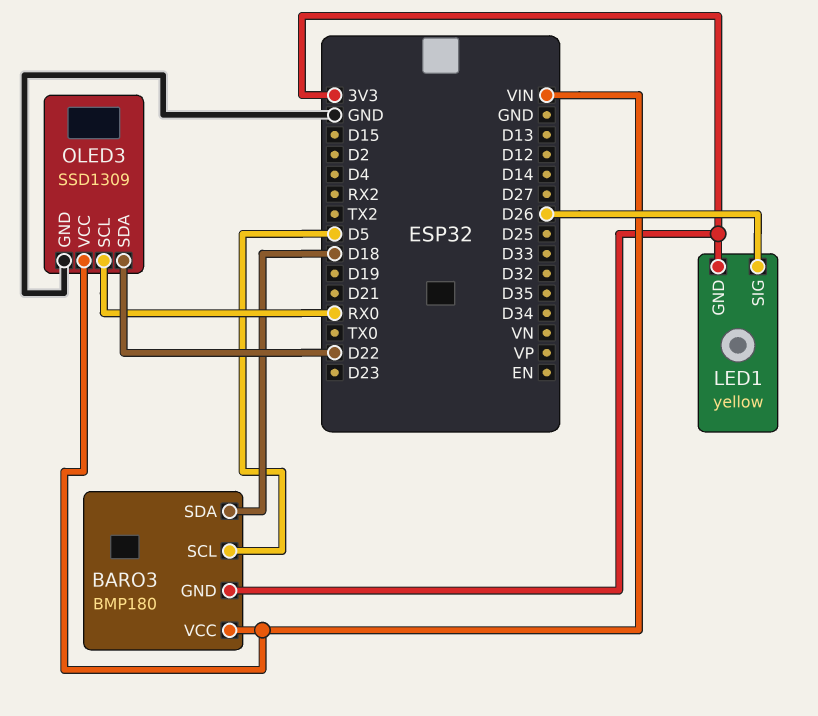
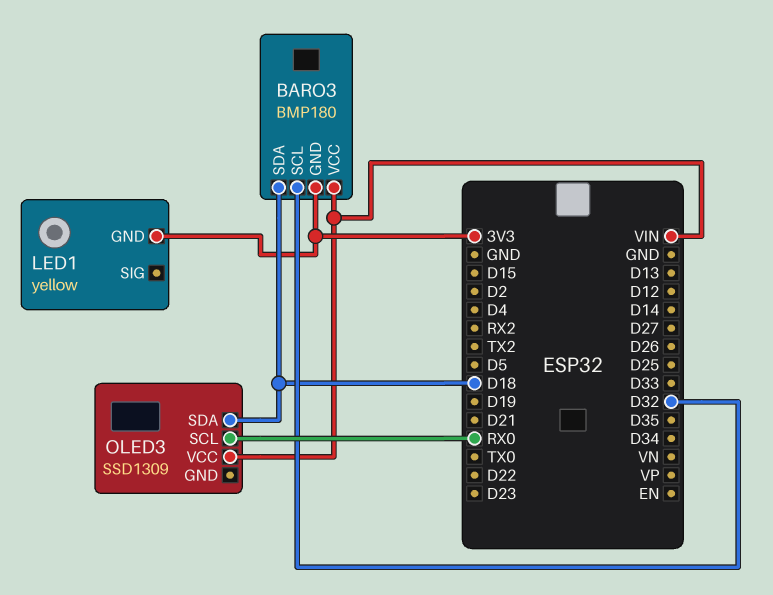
BARO3 pin SCL: D5 -> D32
LED1 pin SIG: D26 -> none
OLED3 pin GND: GND -> none
OLED3 pin SDA: D22 -> D18

